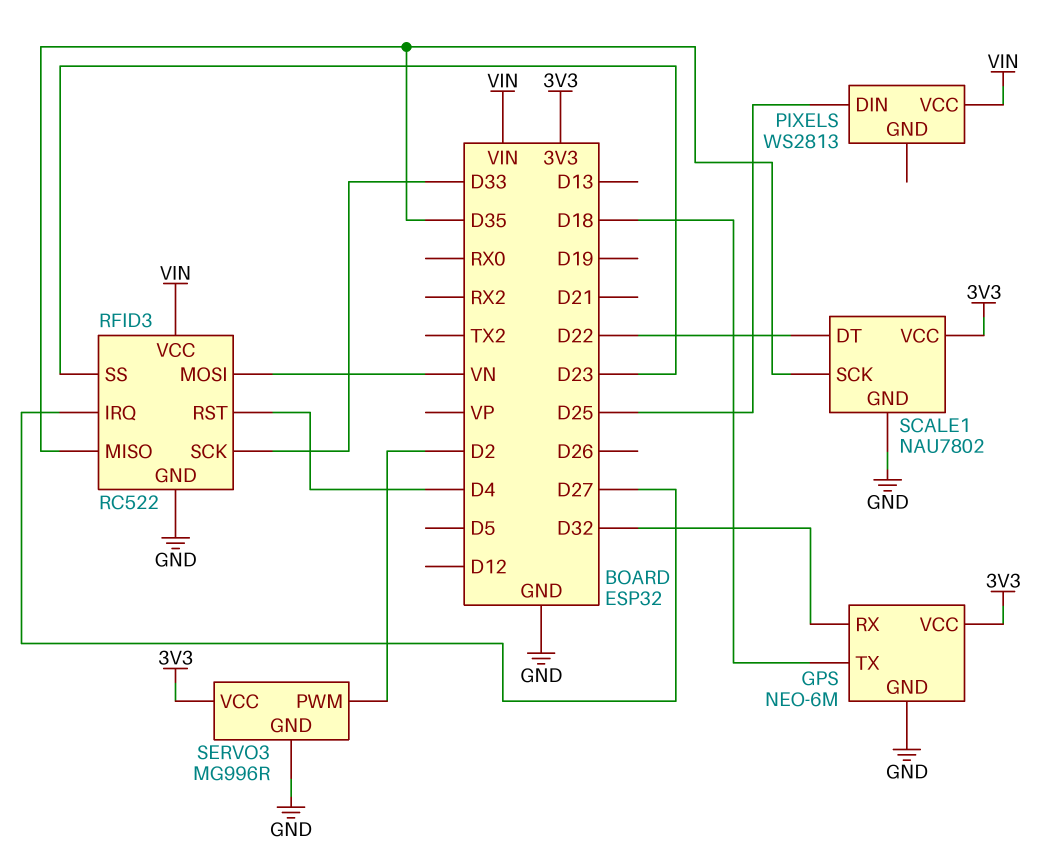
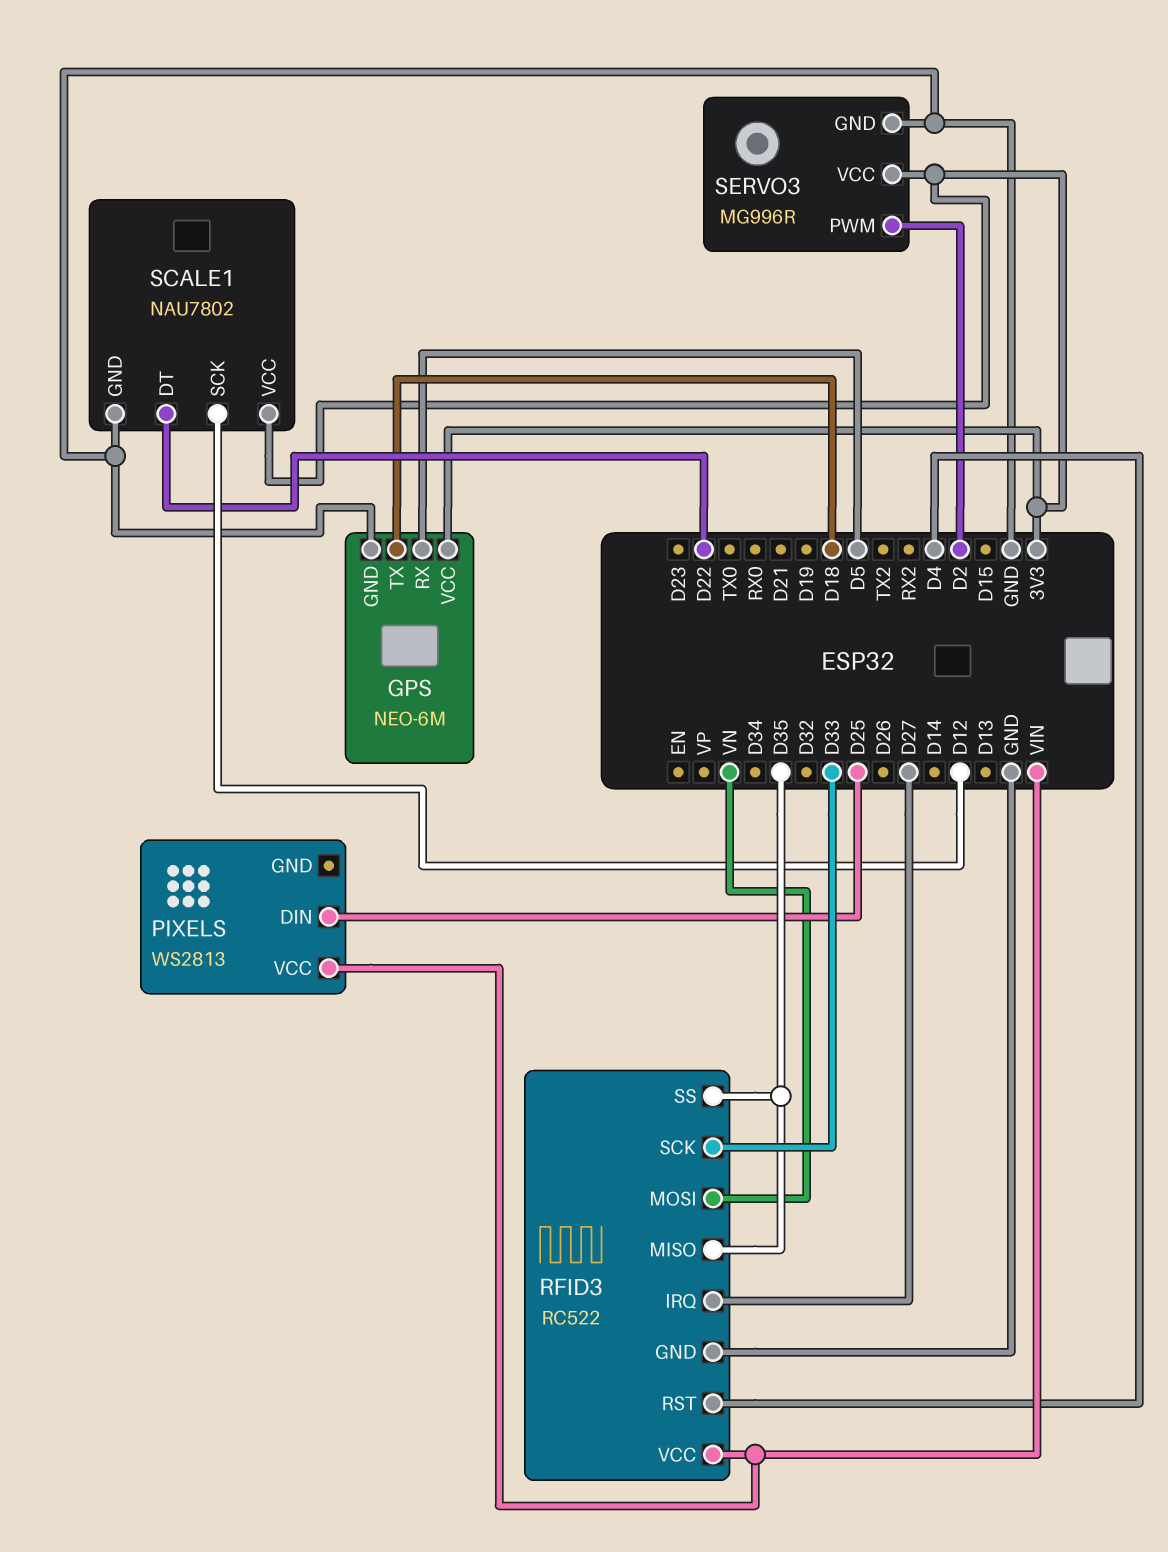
GPS pin RX: D32 -> D5
RFID3 pin SS: D23 -> D35
SCALE1 pin SCK: D35 -> D12

